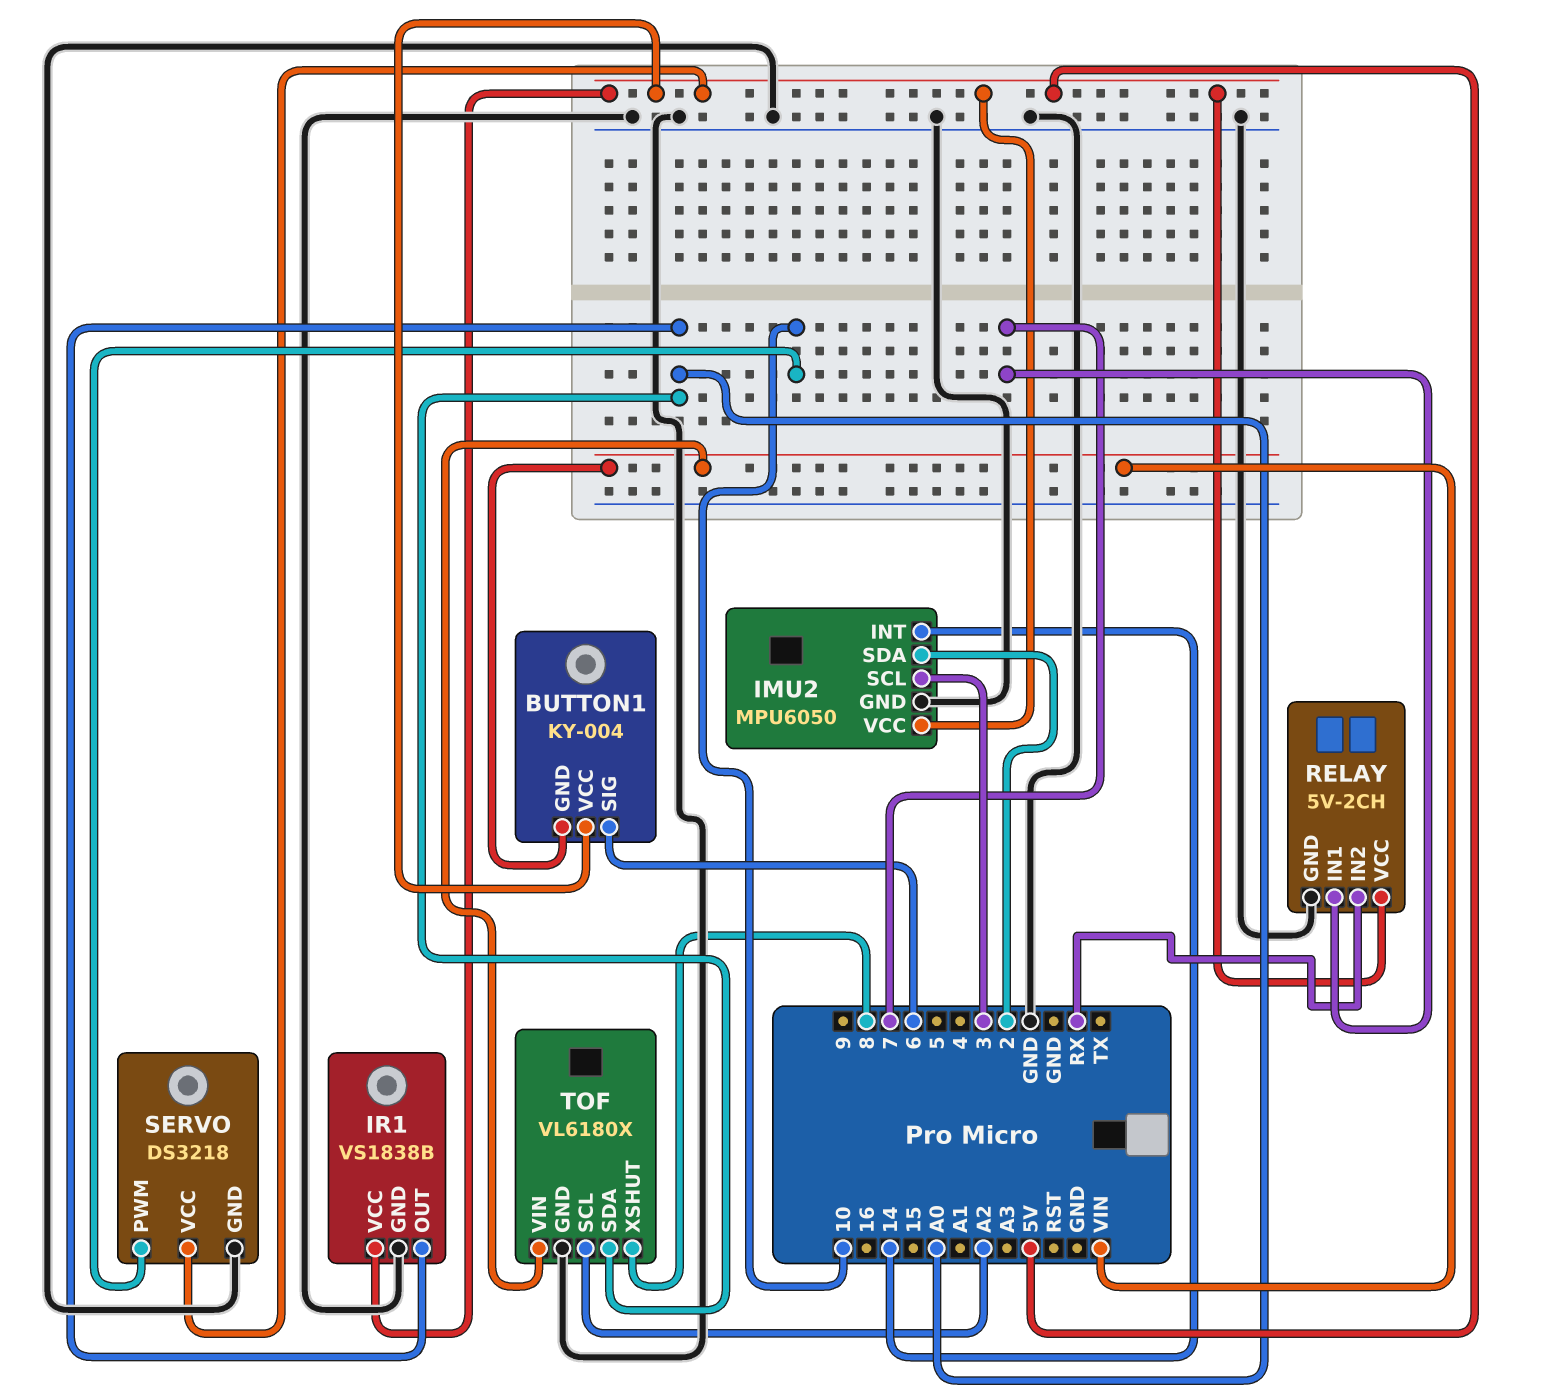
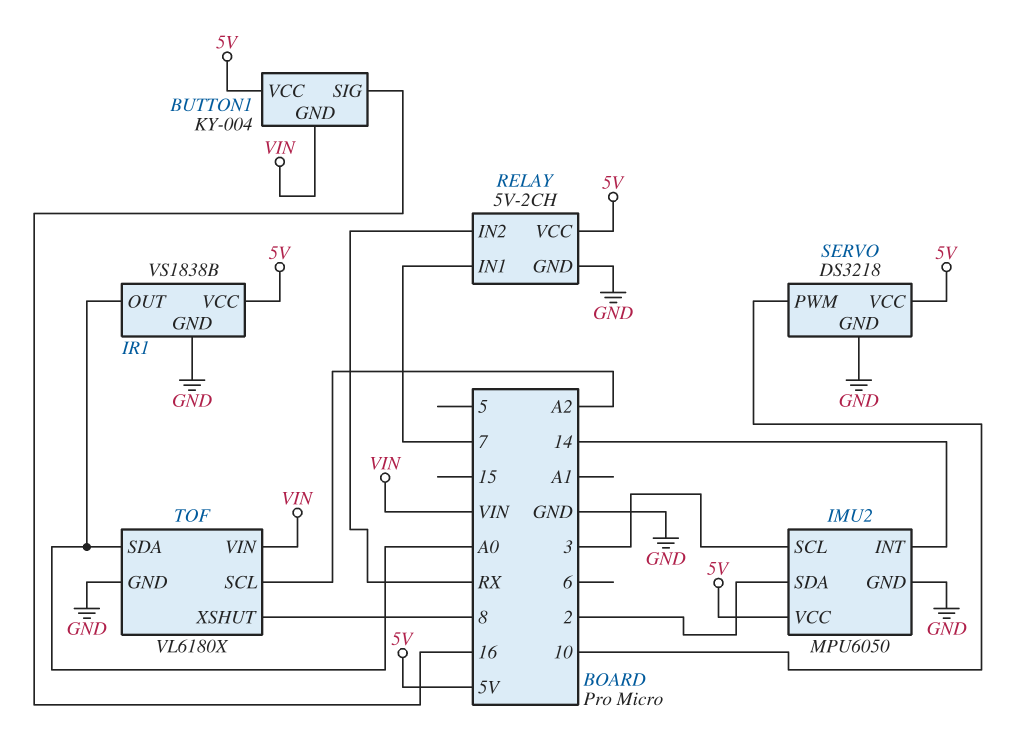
BUTTON1 pin SIG: 6 -> 16

